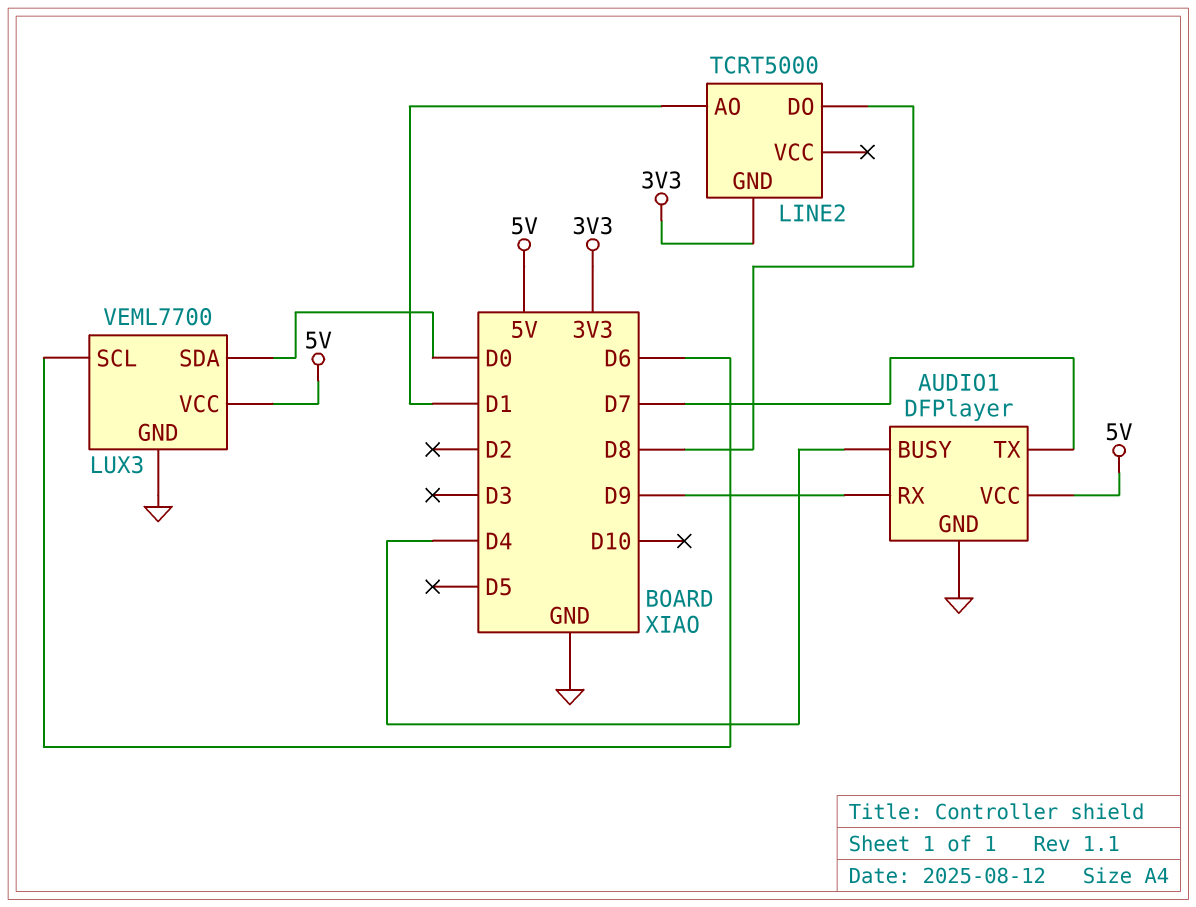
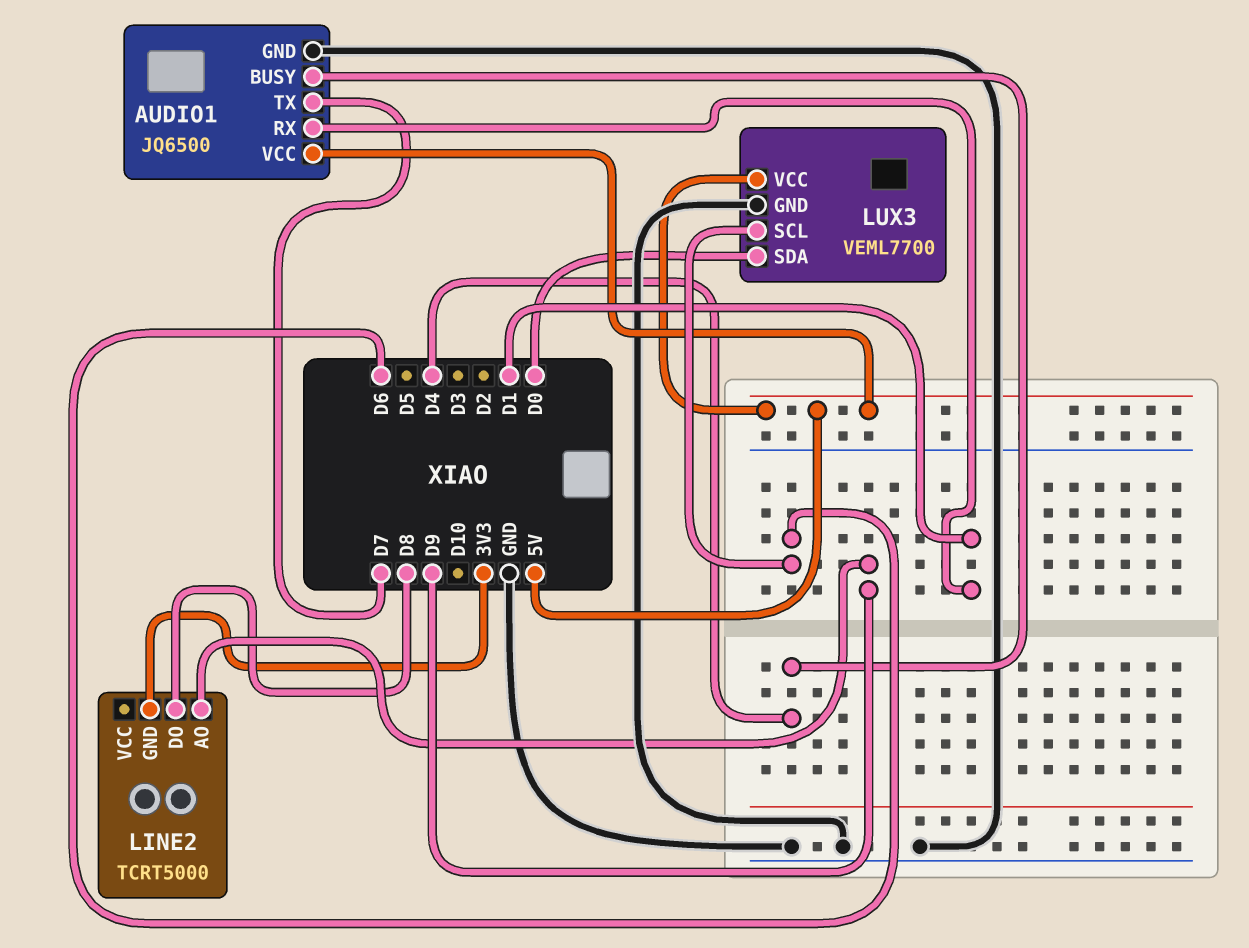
AUDIO1: DFPlayer -> JQ6500
AUDIO1 pin RX: D9 -> D1
LINE2 pin AO: D1 -> D9

